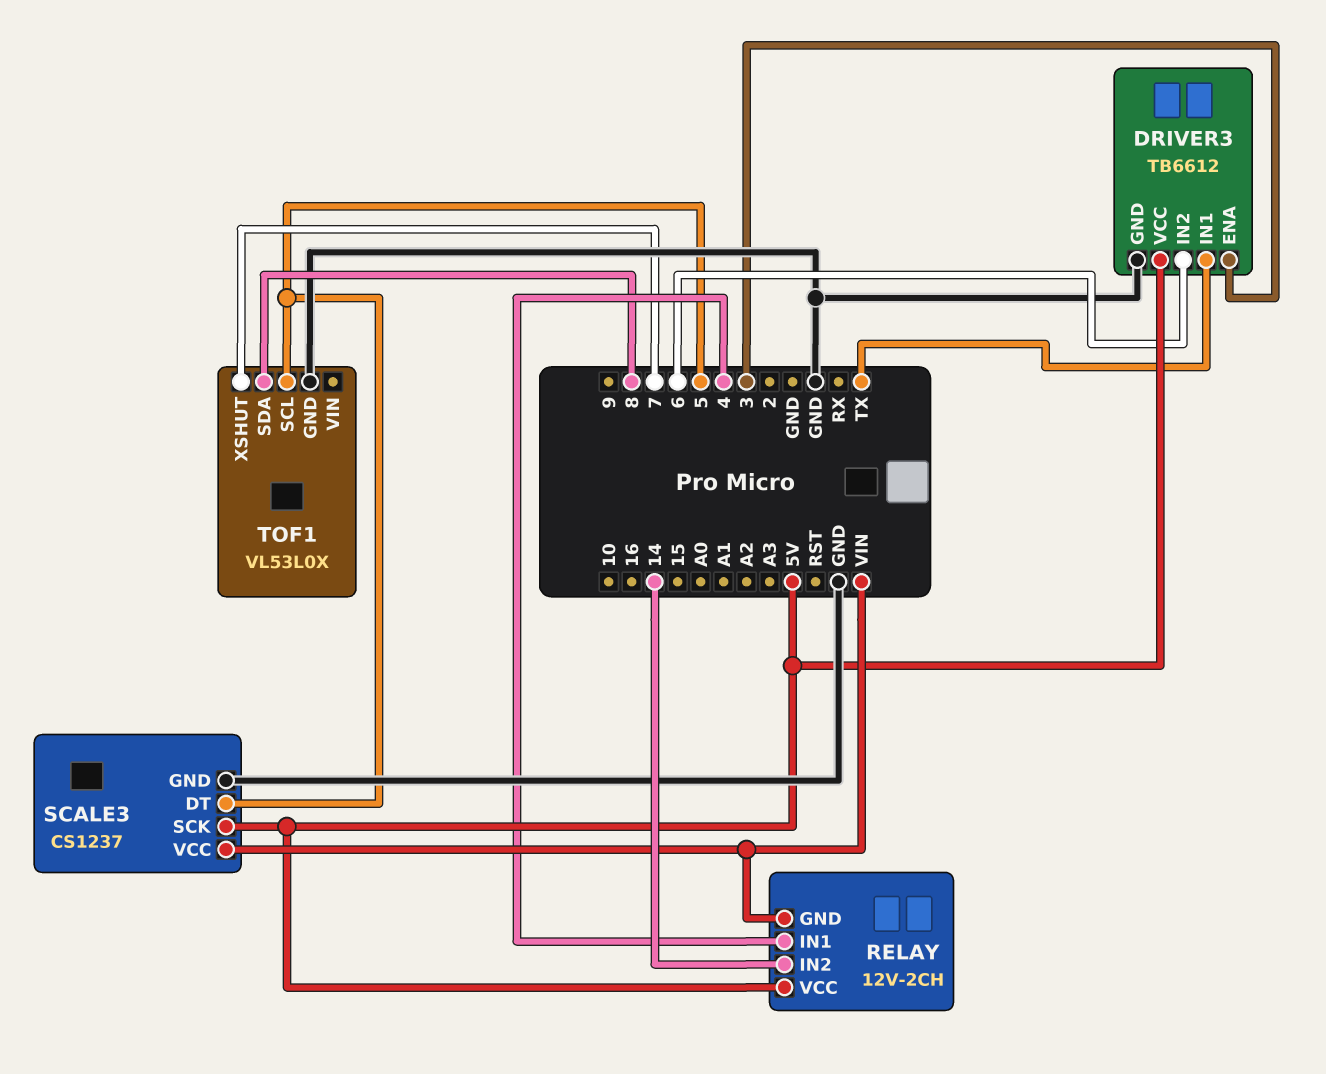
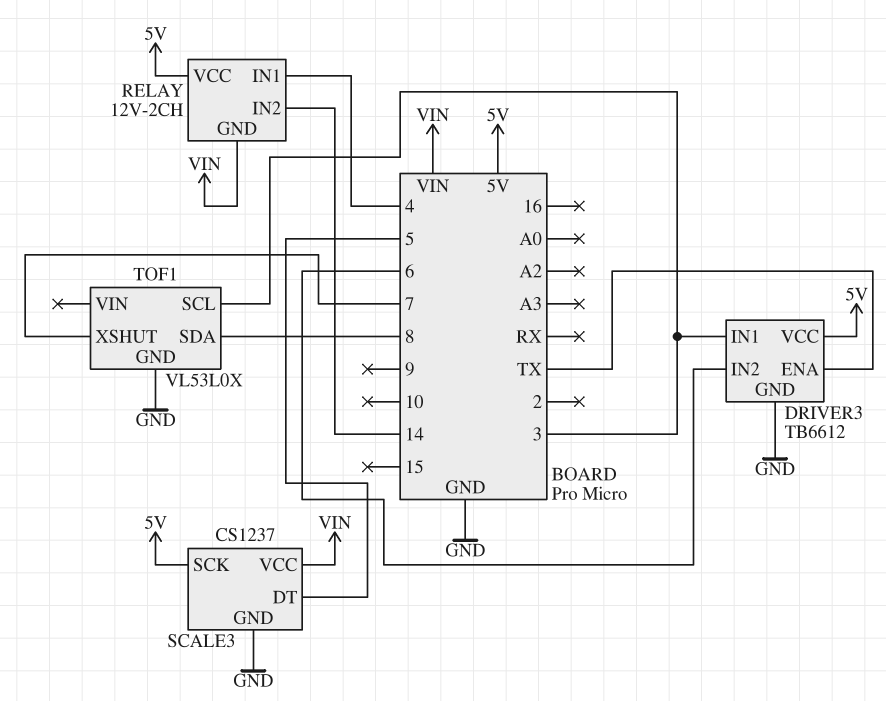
DRIVER3 pin ENA: 3 -> TX
DRIVER3 pin IN1: TX -> 3
TOF1 pin SCL: 5 -> 3

